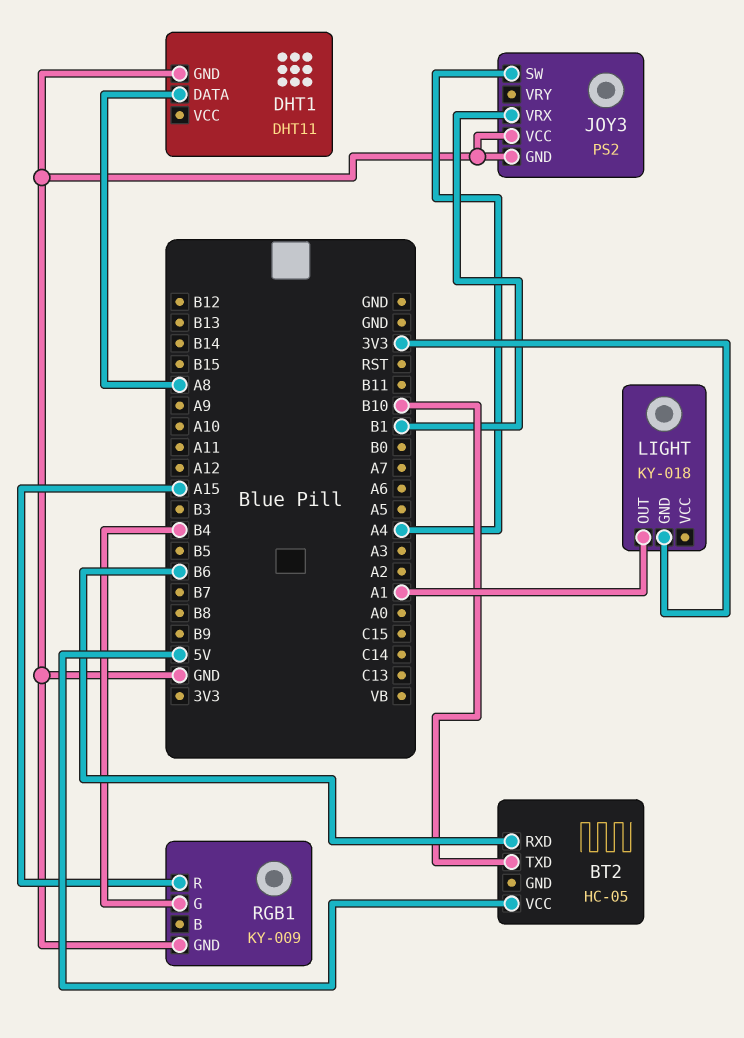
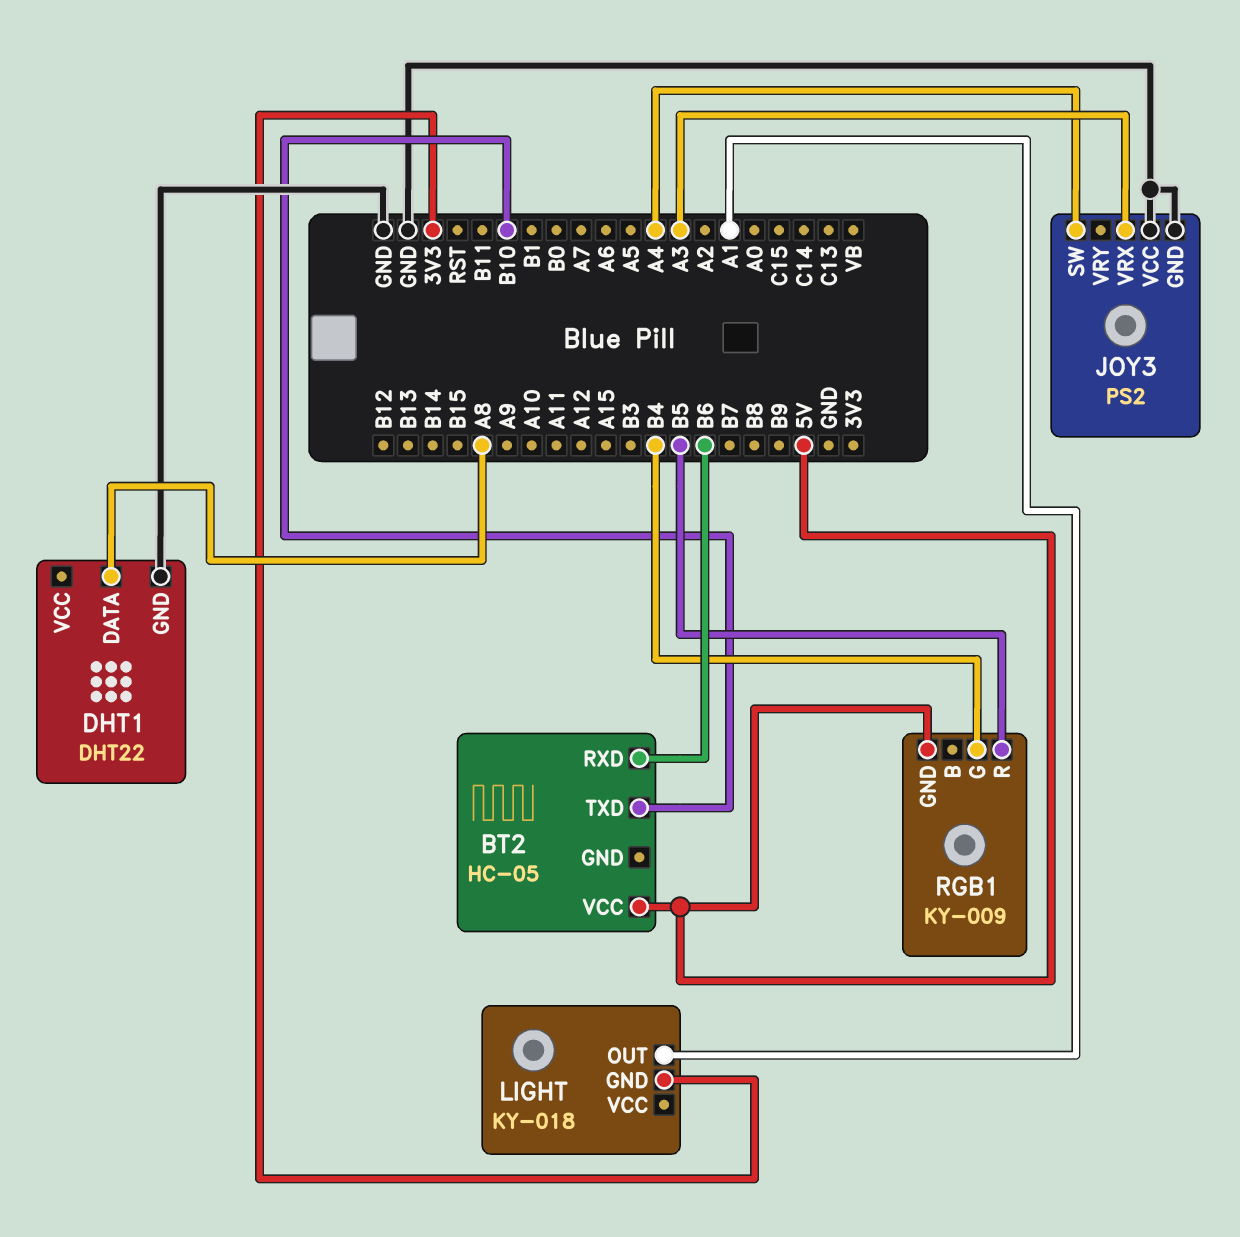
DHT1: DHT11 -> DHT22
JOY3 pin VRX: B1 -> A3
RGB1 pin GND: GND -> 5V
RGB1 pin R: A15 -> B5

